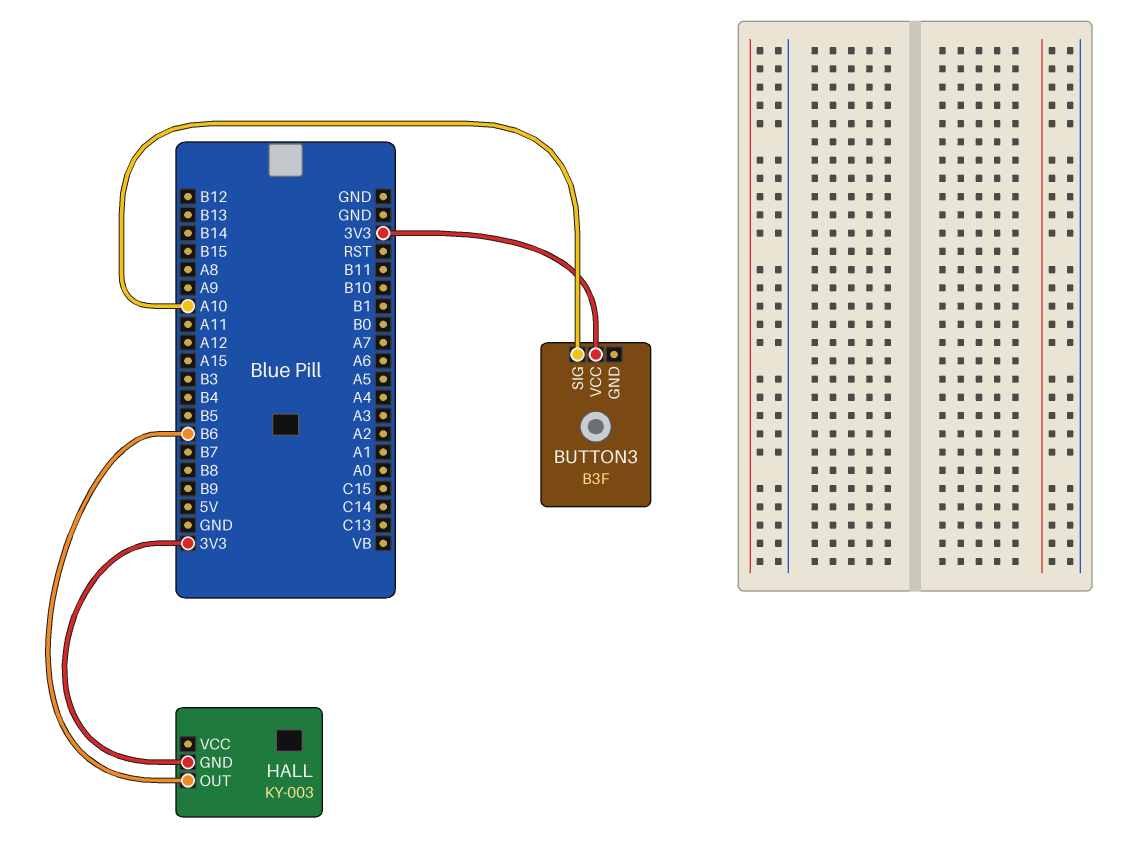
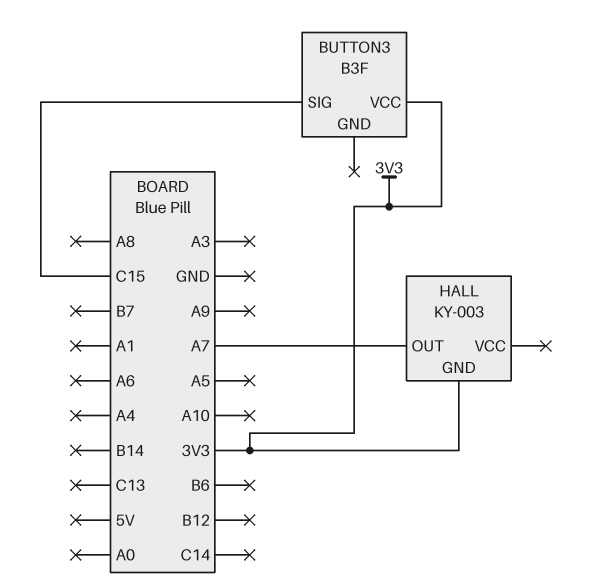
BUTTON3 pin SIG: A10 -> C15
HALL pin OUT: B6 -> A7

